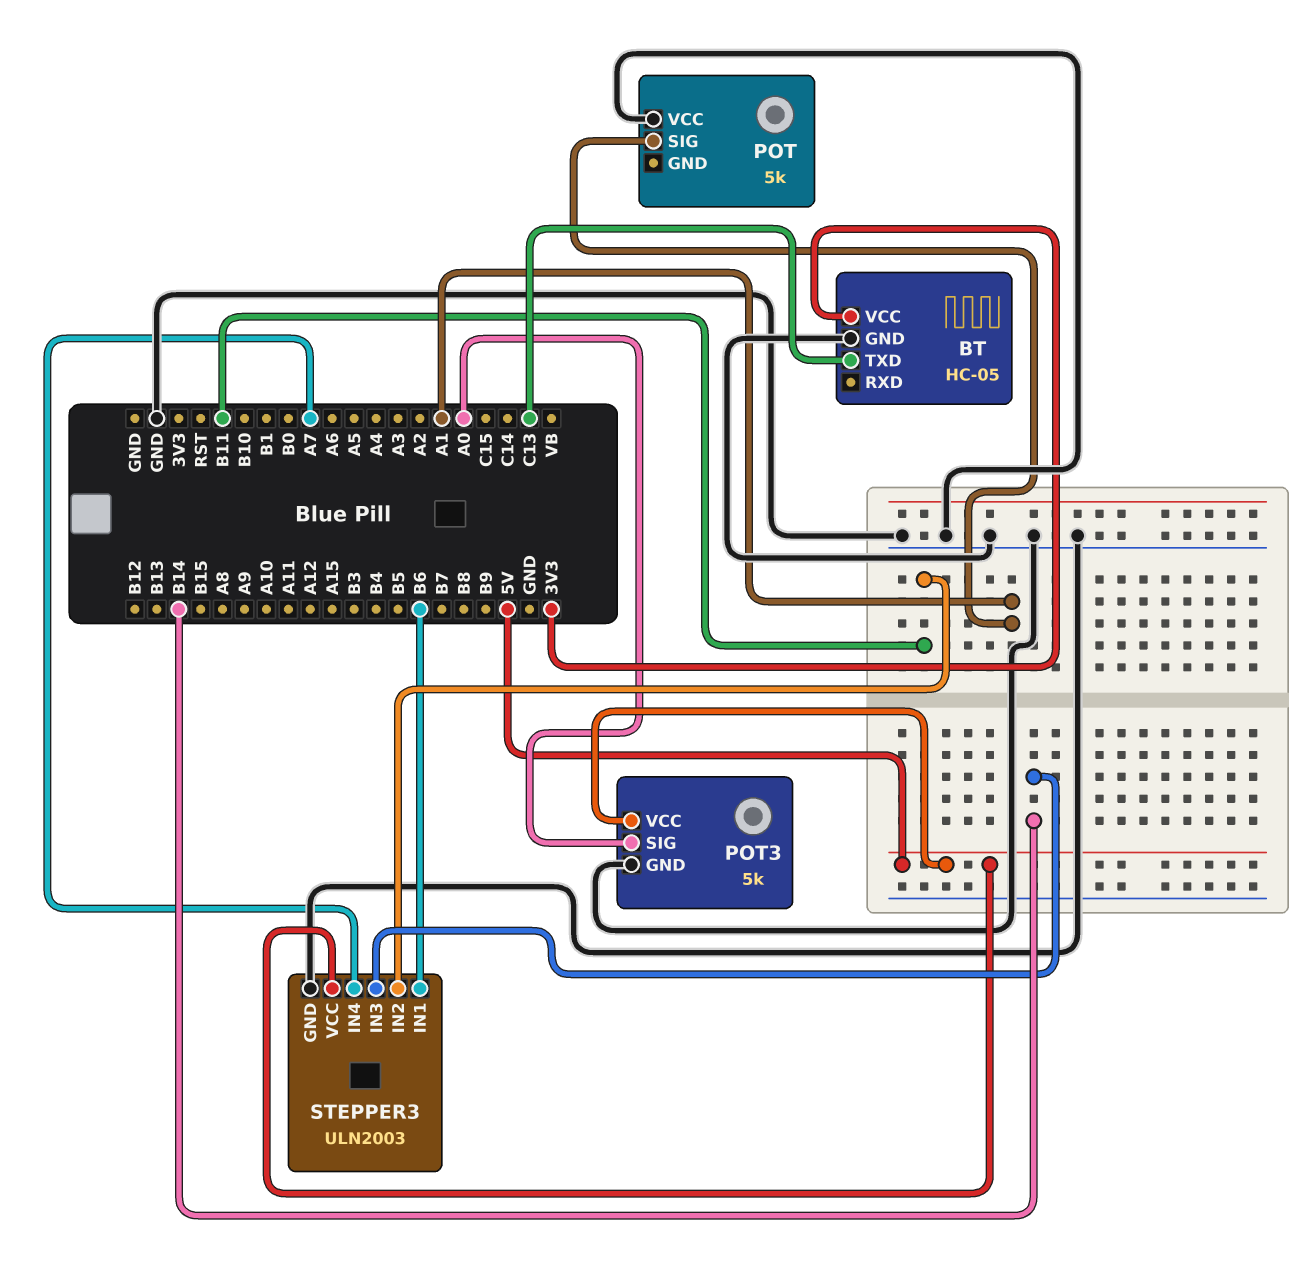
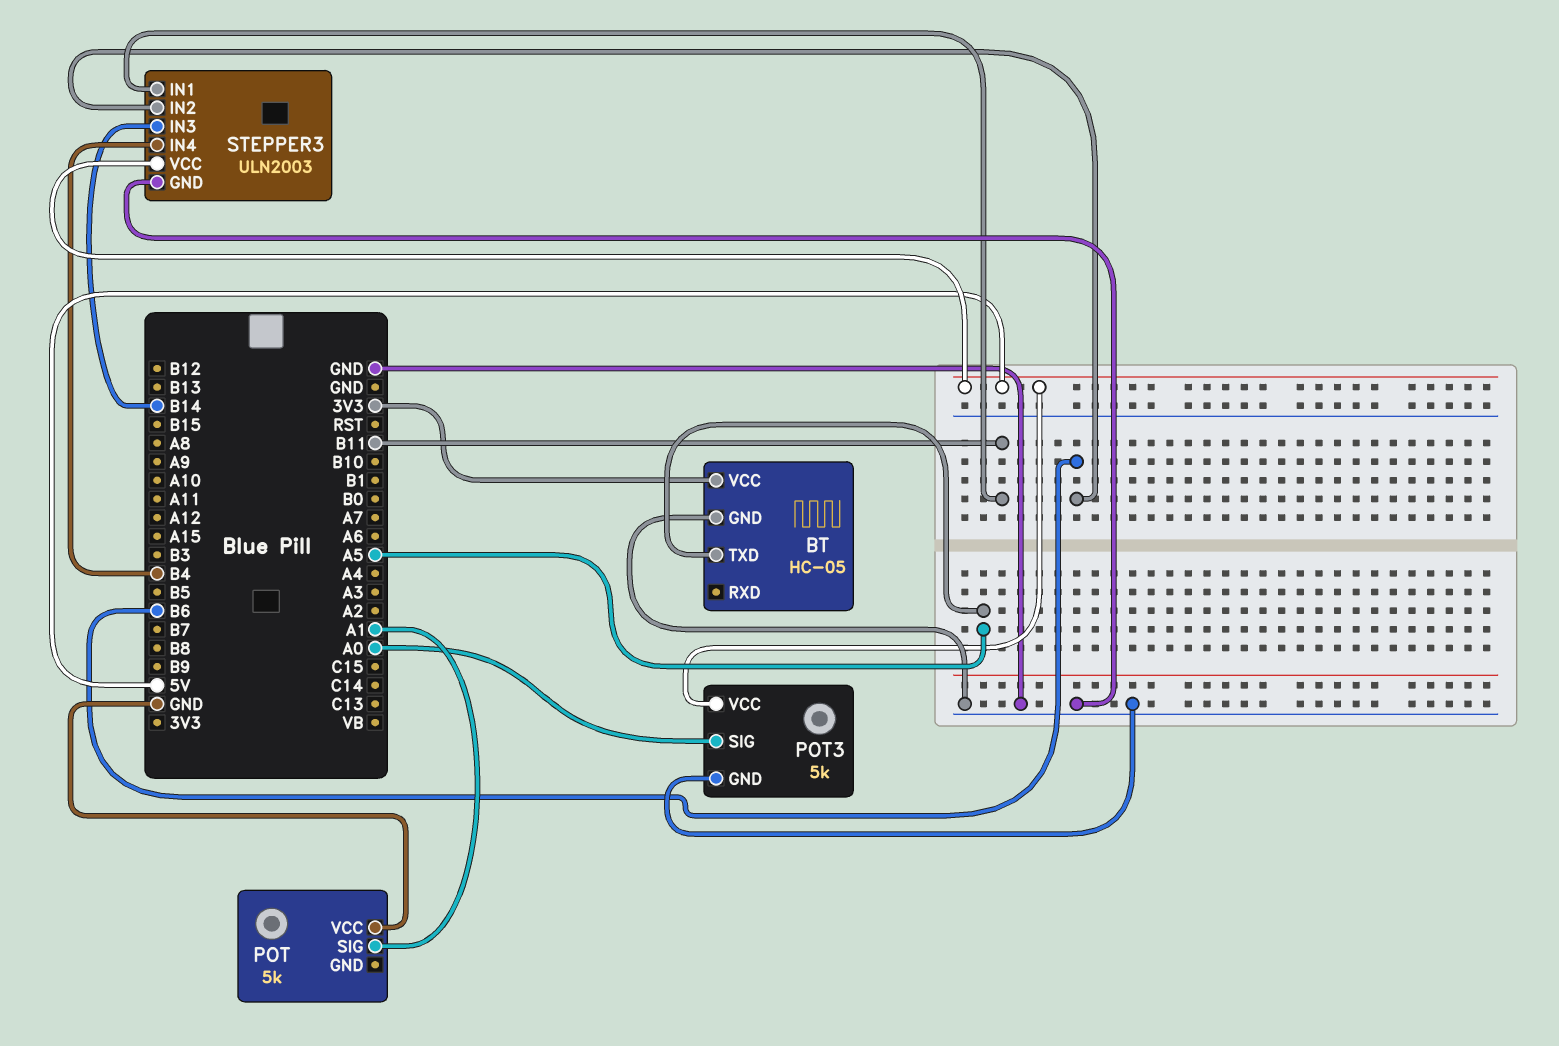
BT pin TXD: C13 -> A5
STEPPER3 pin IN1: B6 -> B11
STEPPER3 pin IN2: B11 -> B6
STEPPER3 pin IN4: A7 -> B4

